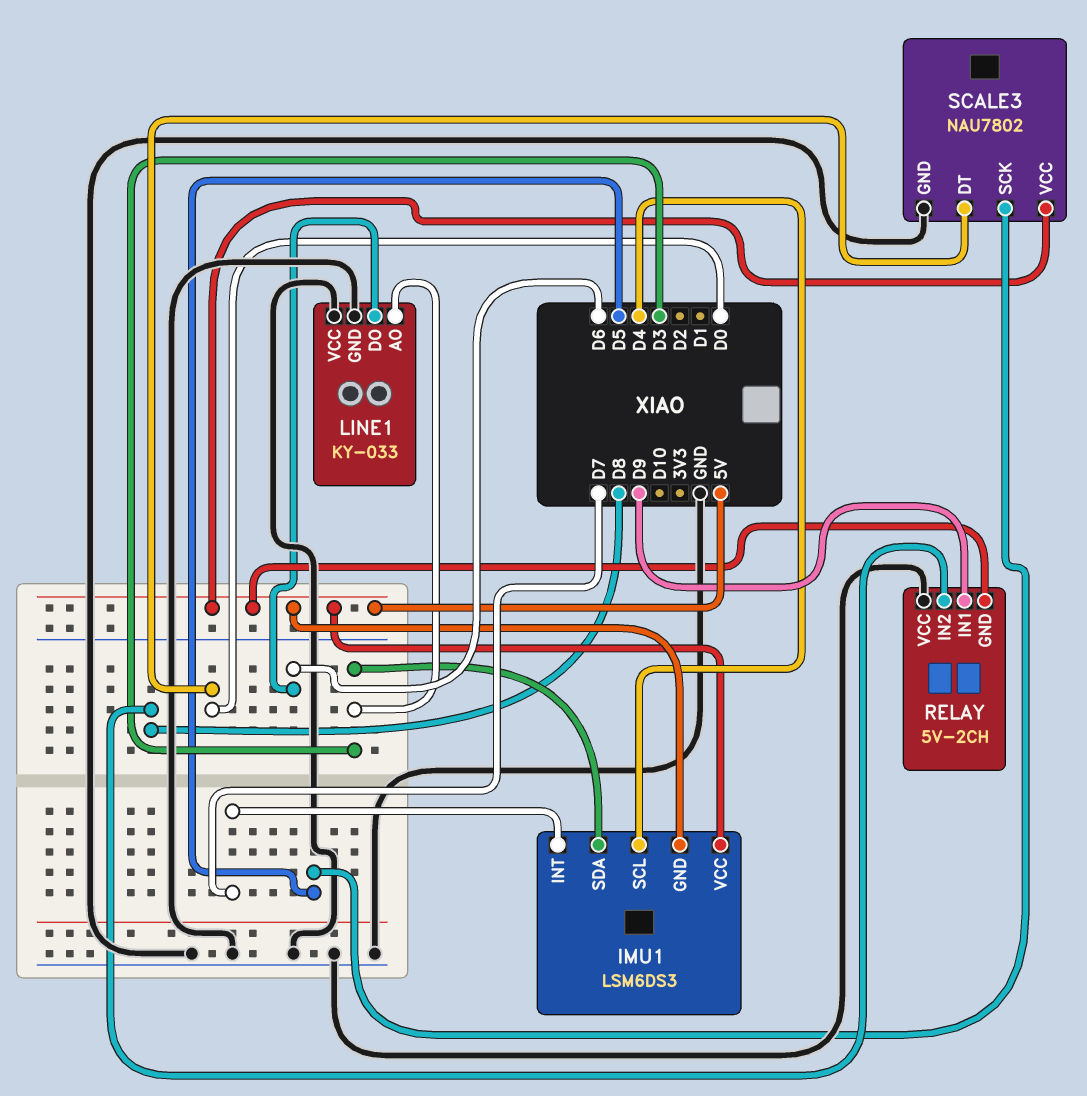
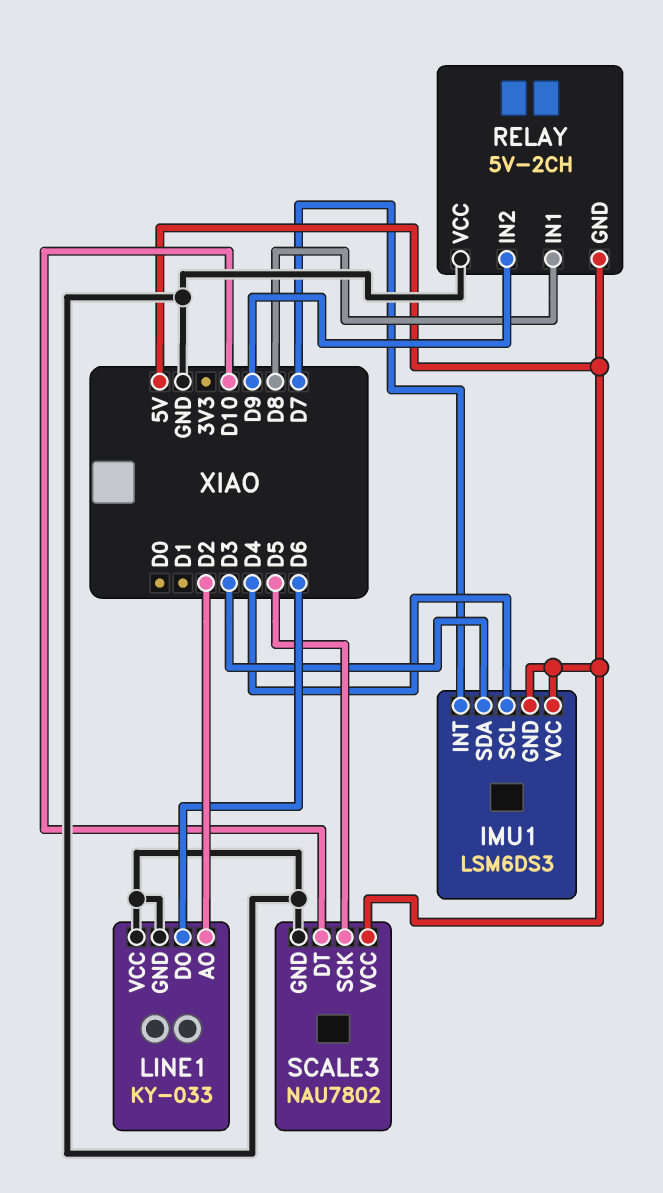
LINE1 pin AO: D3 -> D2
RELAY pin IN1: D9 -> D8
RELAY pin IN2: D8 -> D9
SCALE3 pin DT: D0 -> D10

